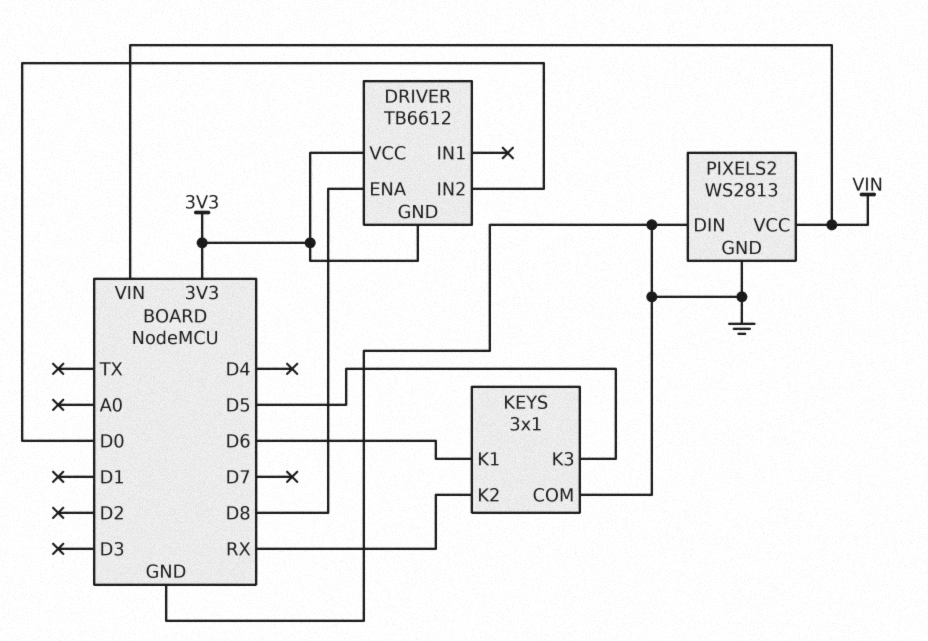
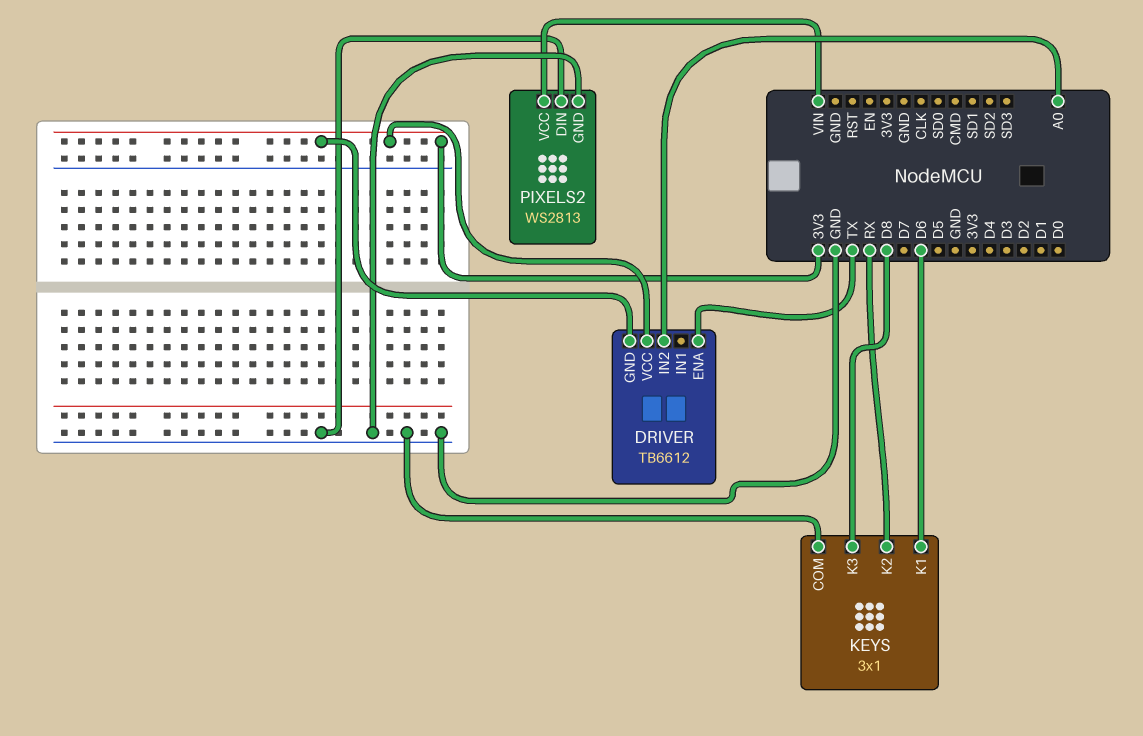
DRIVER pin ENA: D8 -> TX
DRIVER pin IN2: D0 -> A0
KEYS pin K3: D5 -> D8

